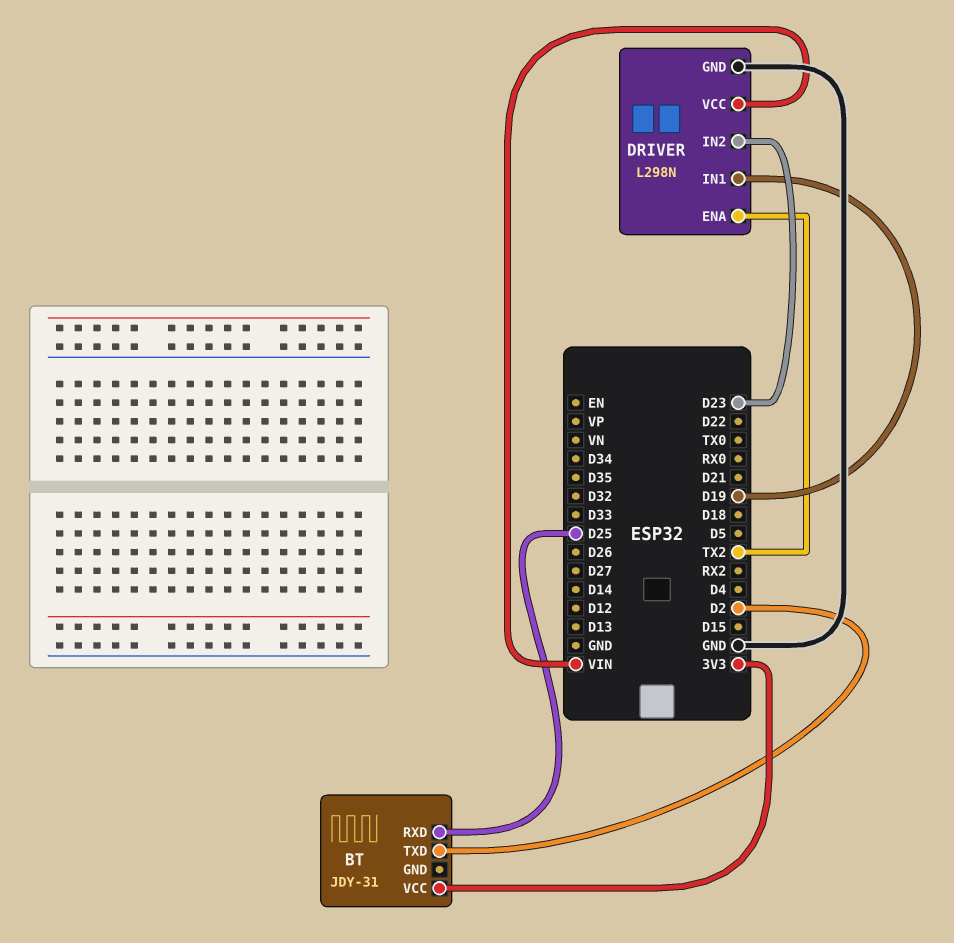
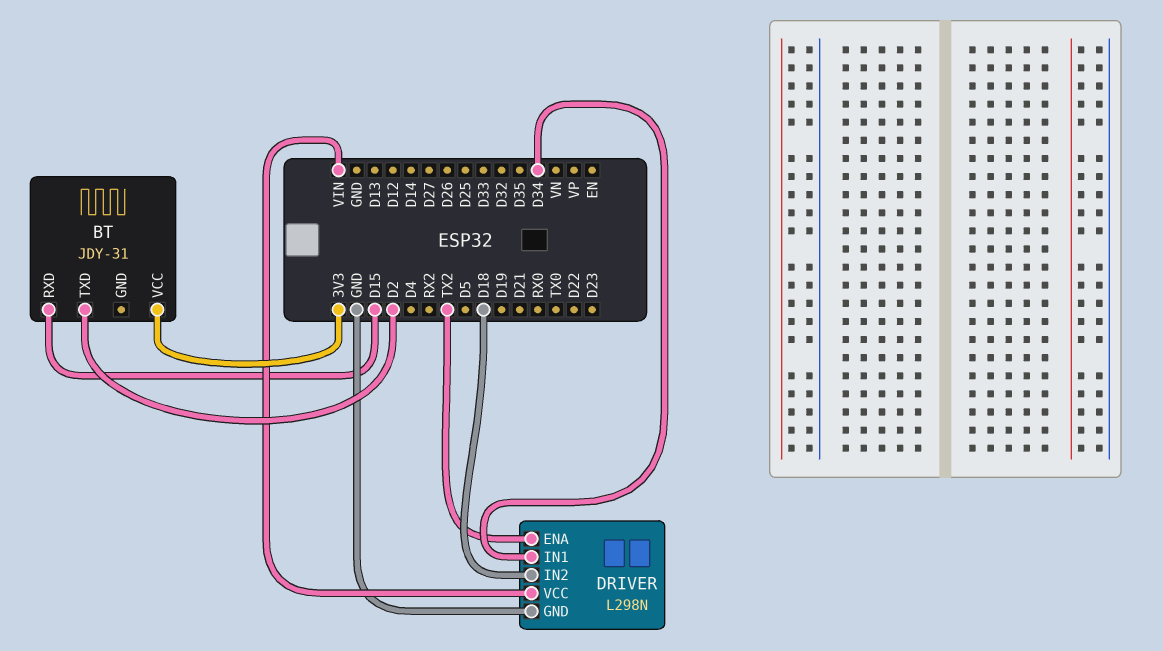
BT pin RXD: D25 -> D15
DRIVER pin IN1: D19 -> D34
DRIVER pin IN2: D23 -> D18

